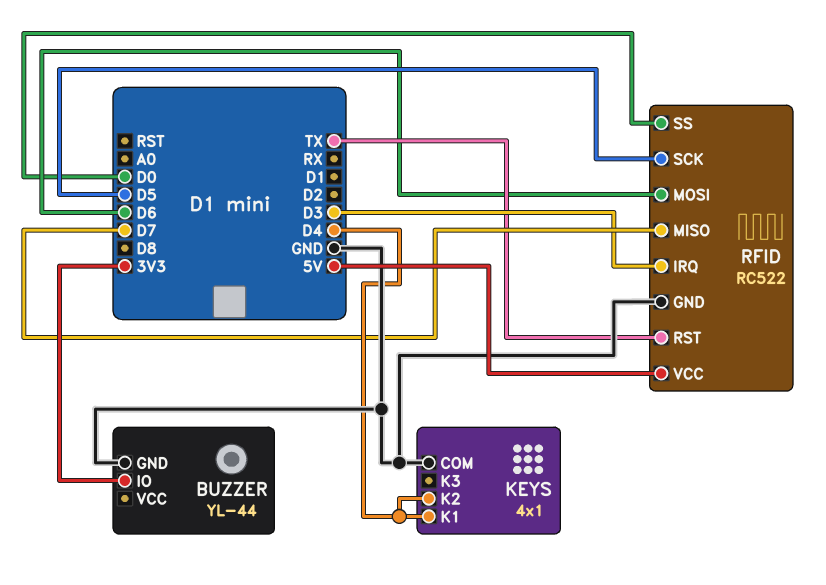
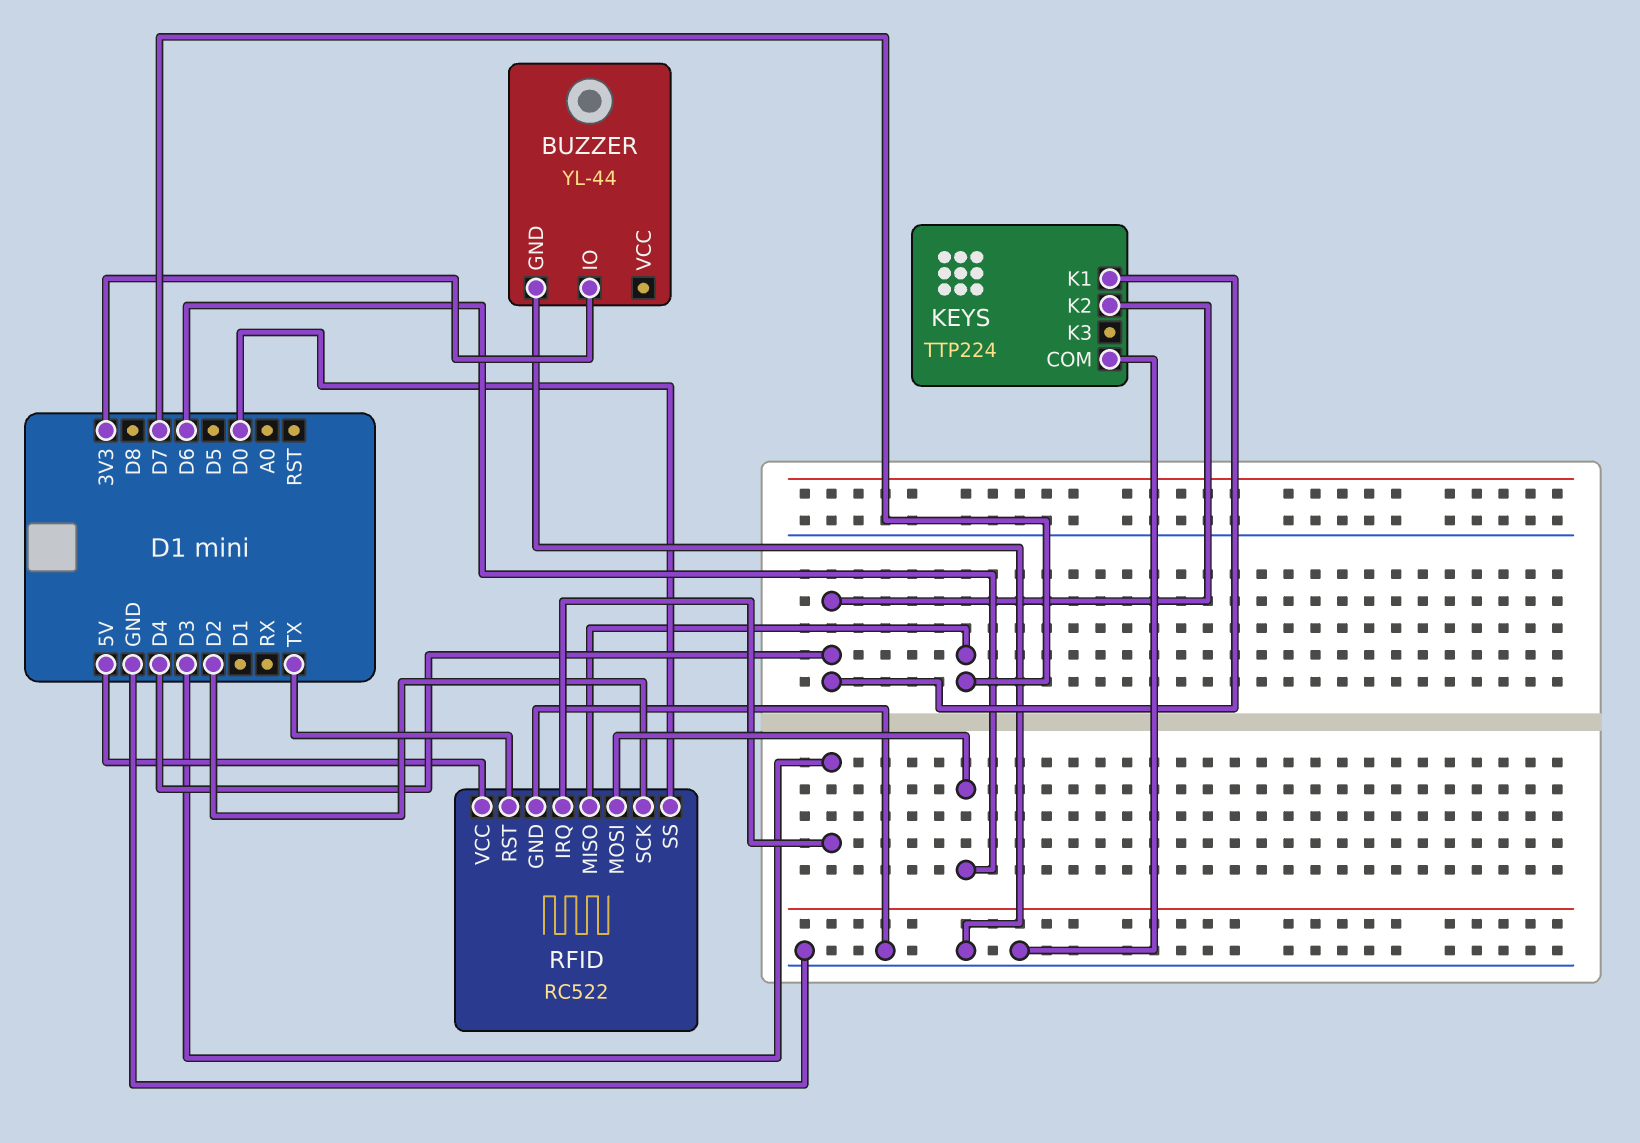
KEYS: 4x1 -> TTP224
RFID pin SCK: D5 -> D2

